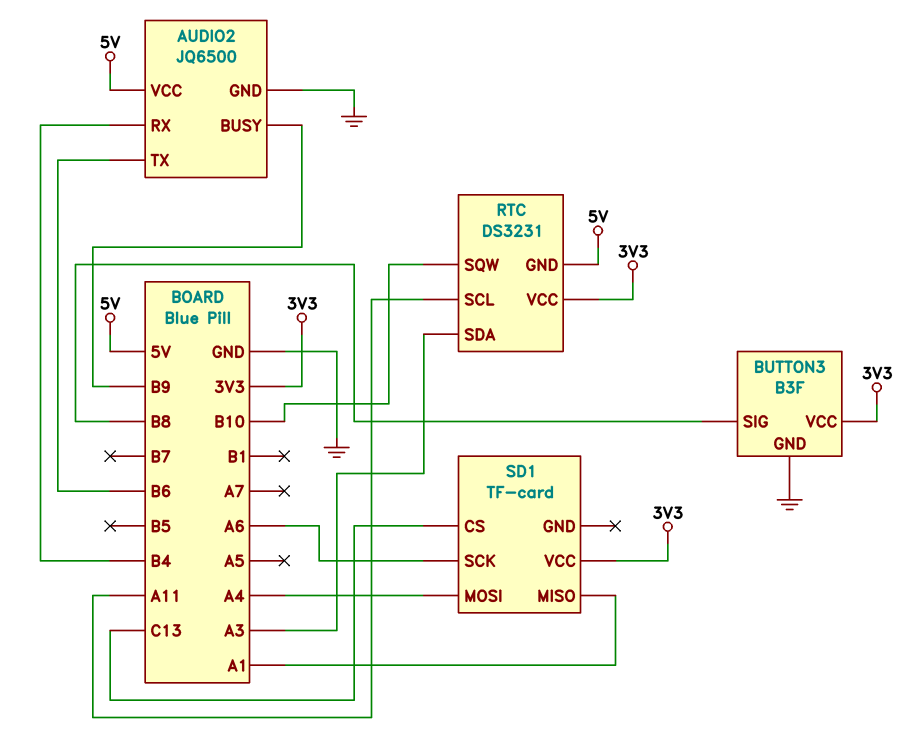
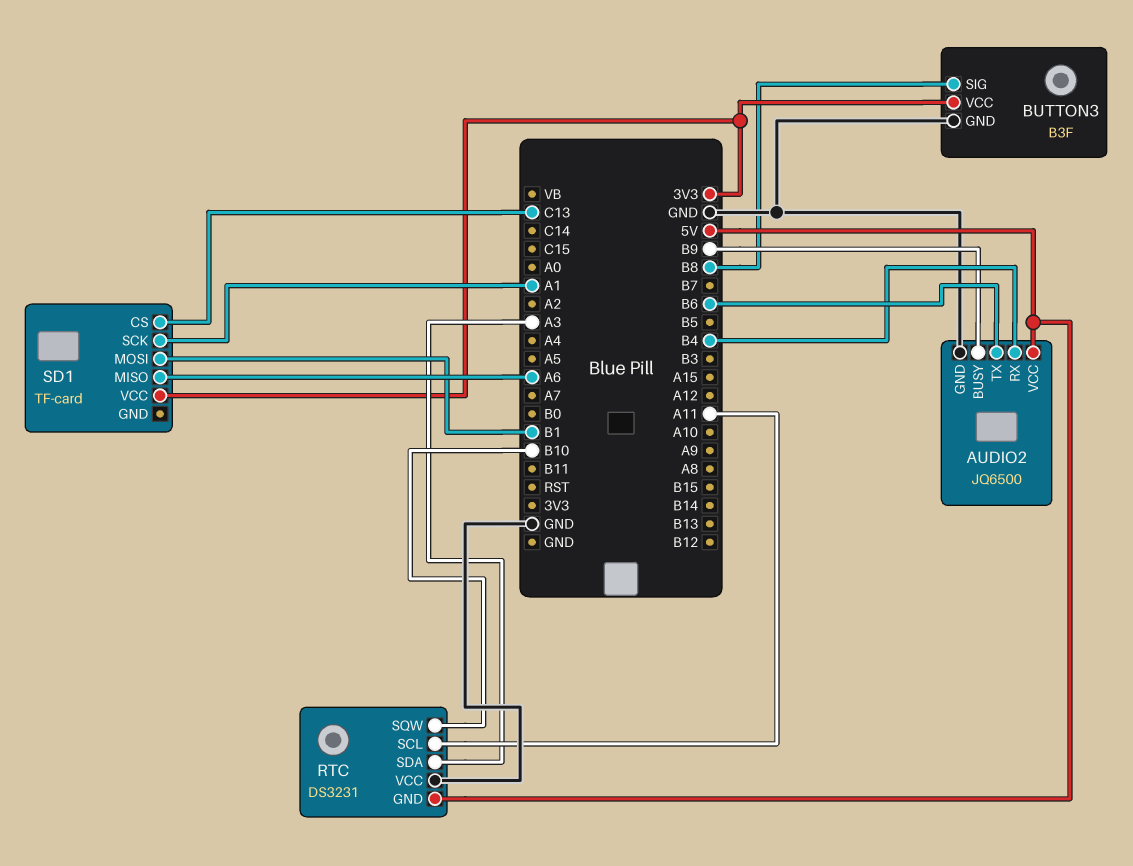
RTC pin VCC: 3V3 -> GND
SD1 pin MISO: A1 -> A6
SD1 pin MOSI: A4 -> B1
SD1 pin SCK: A6 -> A1

